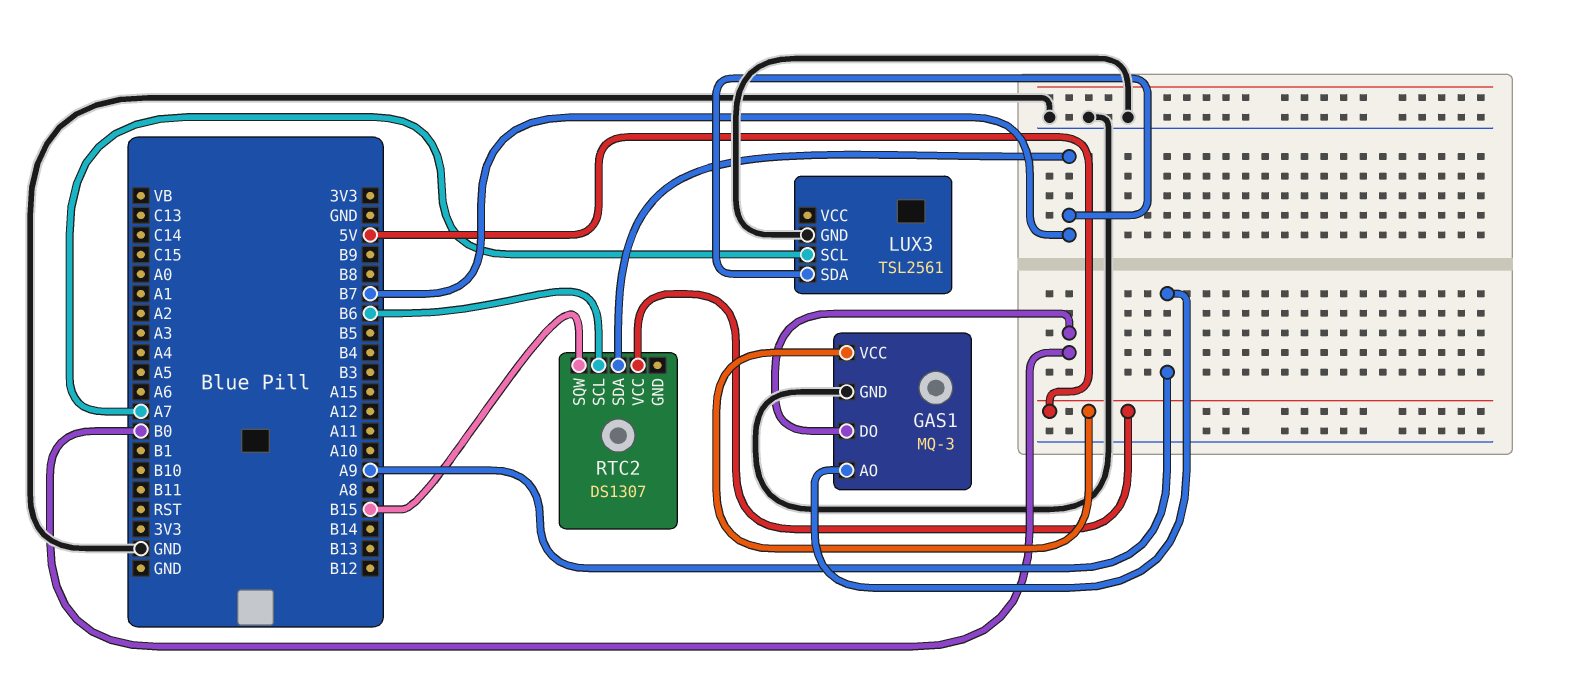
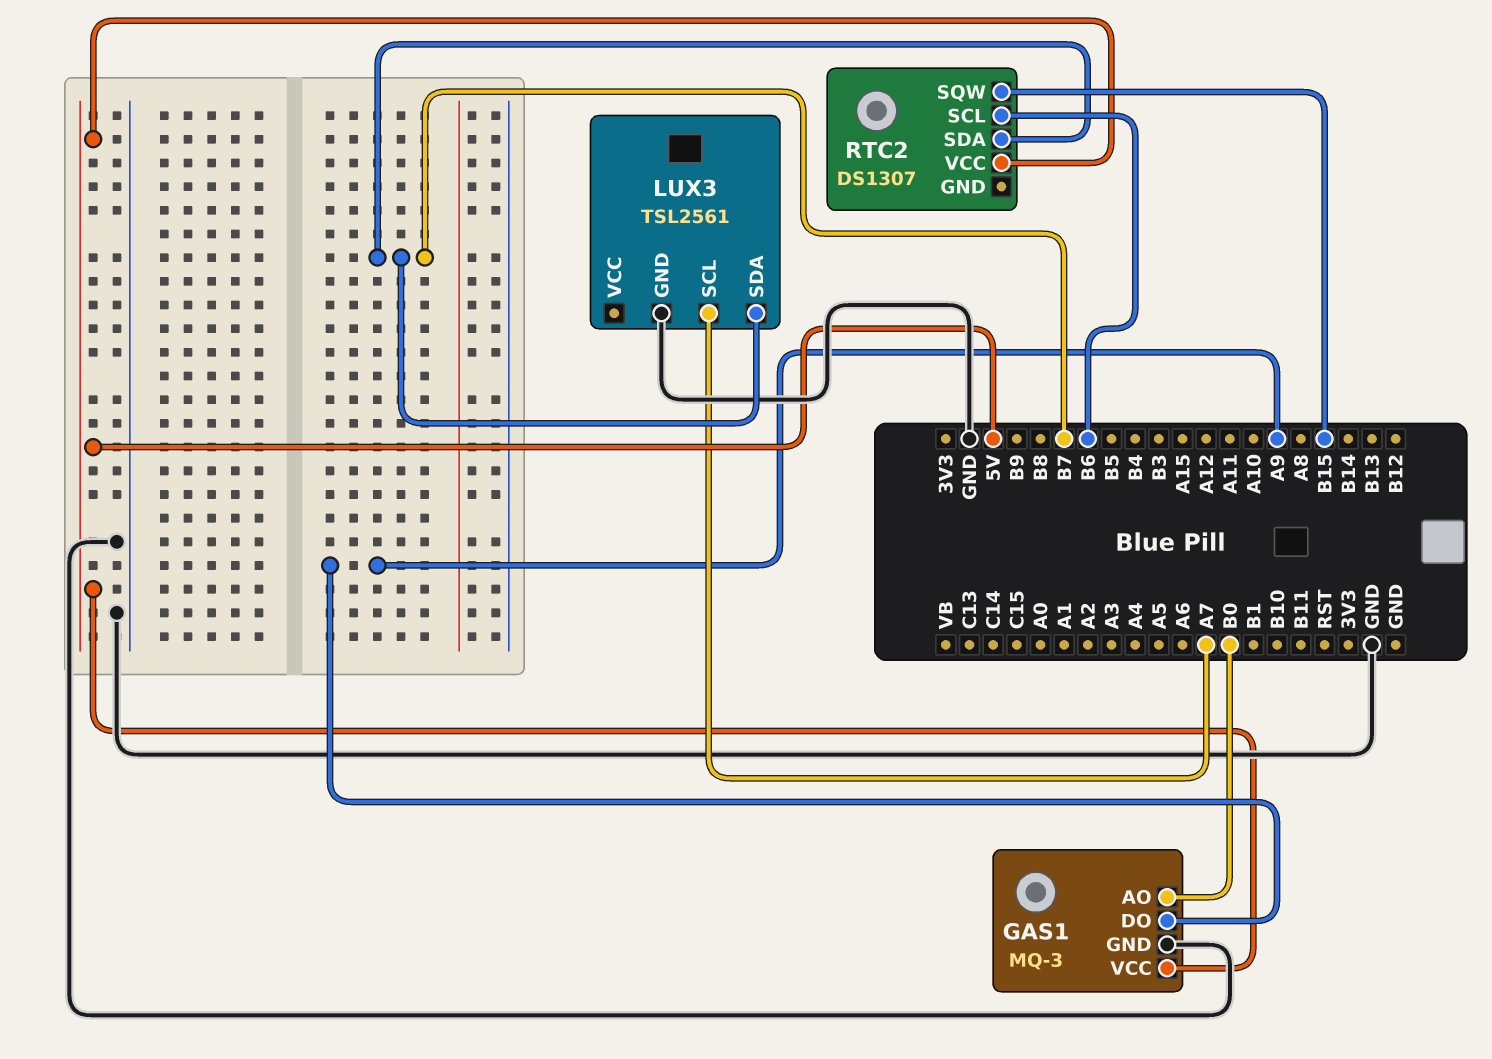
GAS1 pin AO: A9 -> B0
GAS1 pin DO: B0 -> A9

